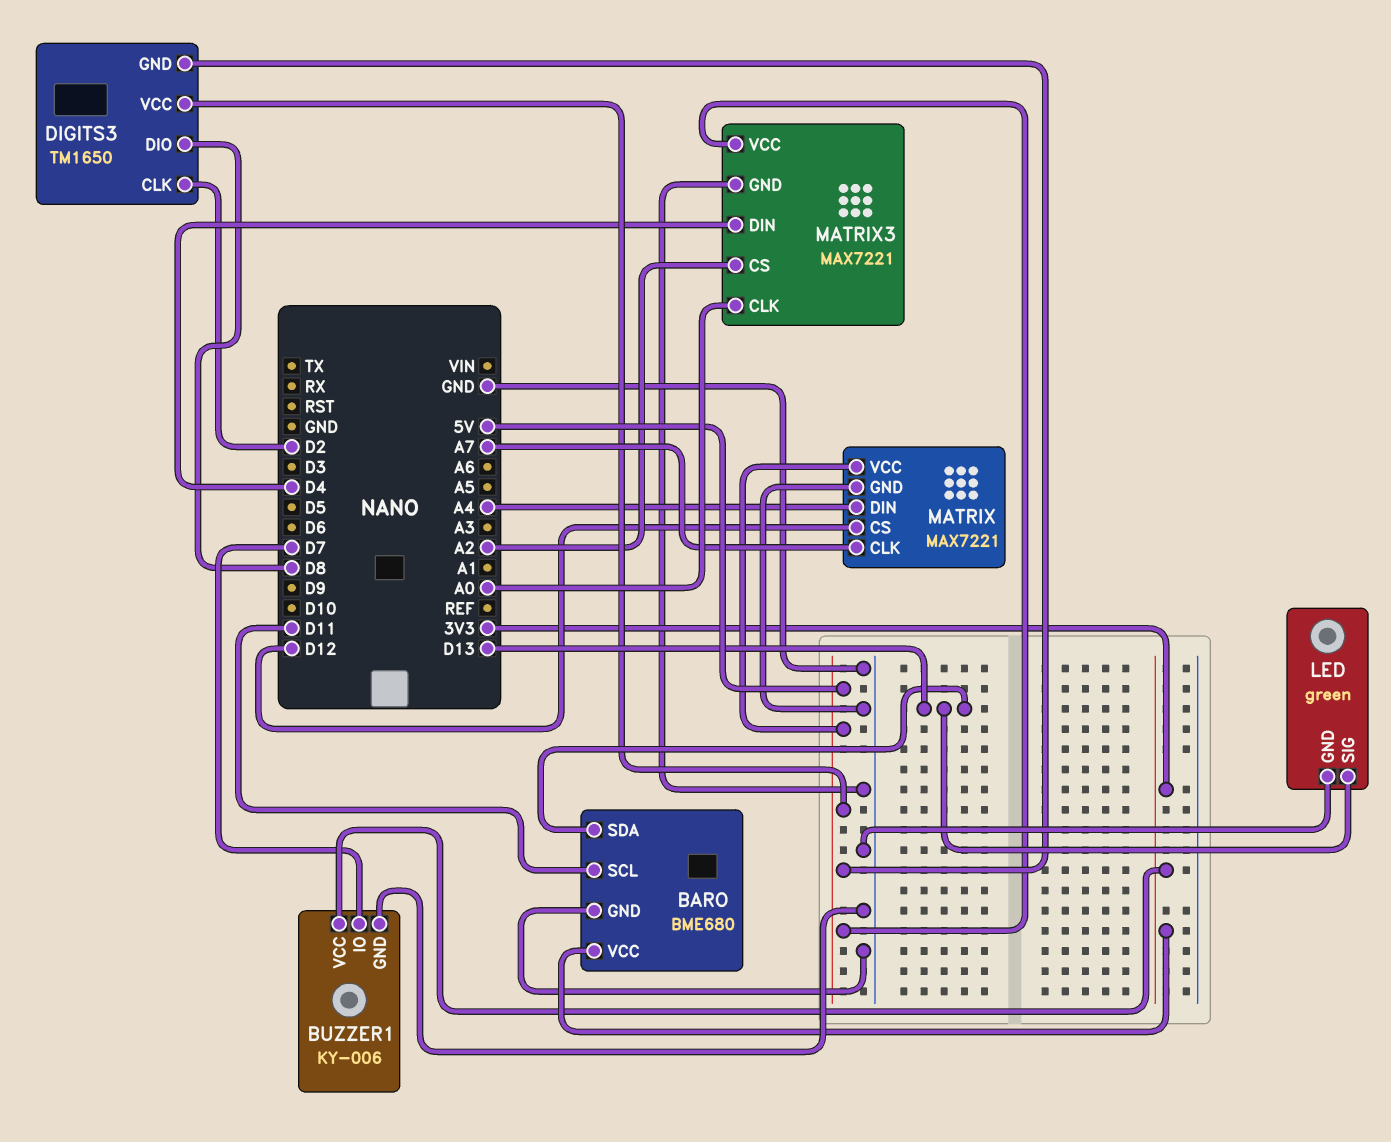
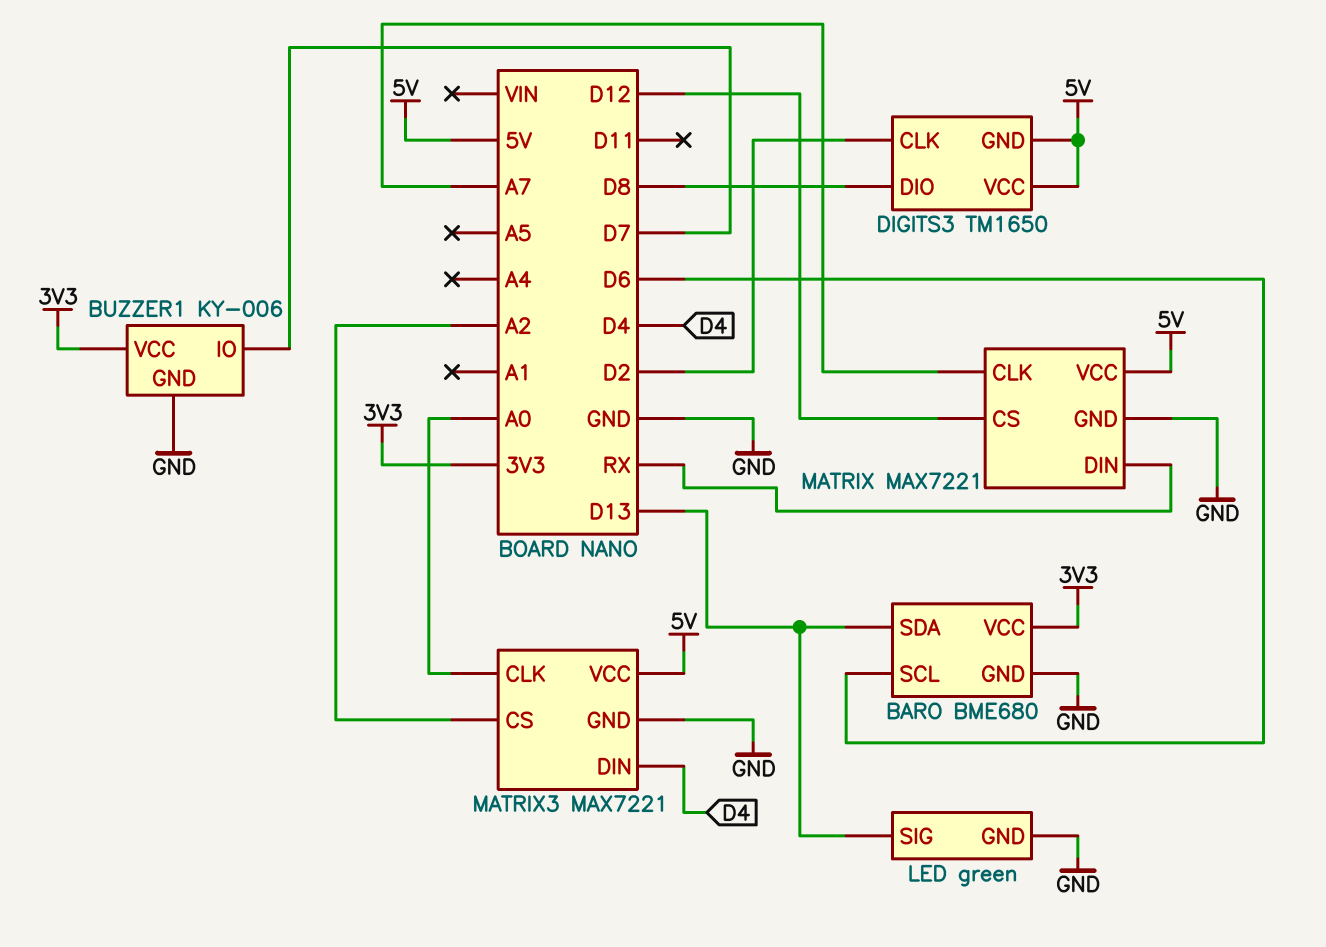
BARO pin SCL: D11 -> D6
MATRIX pin DIN: A4 -> RX

